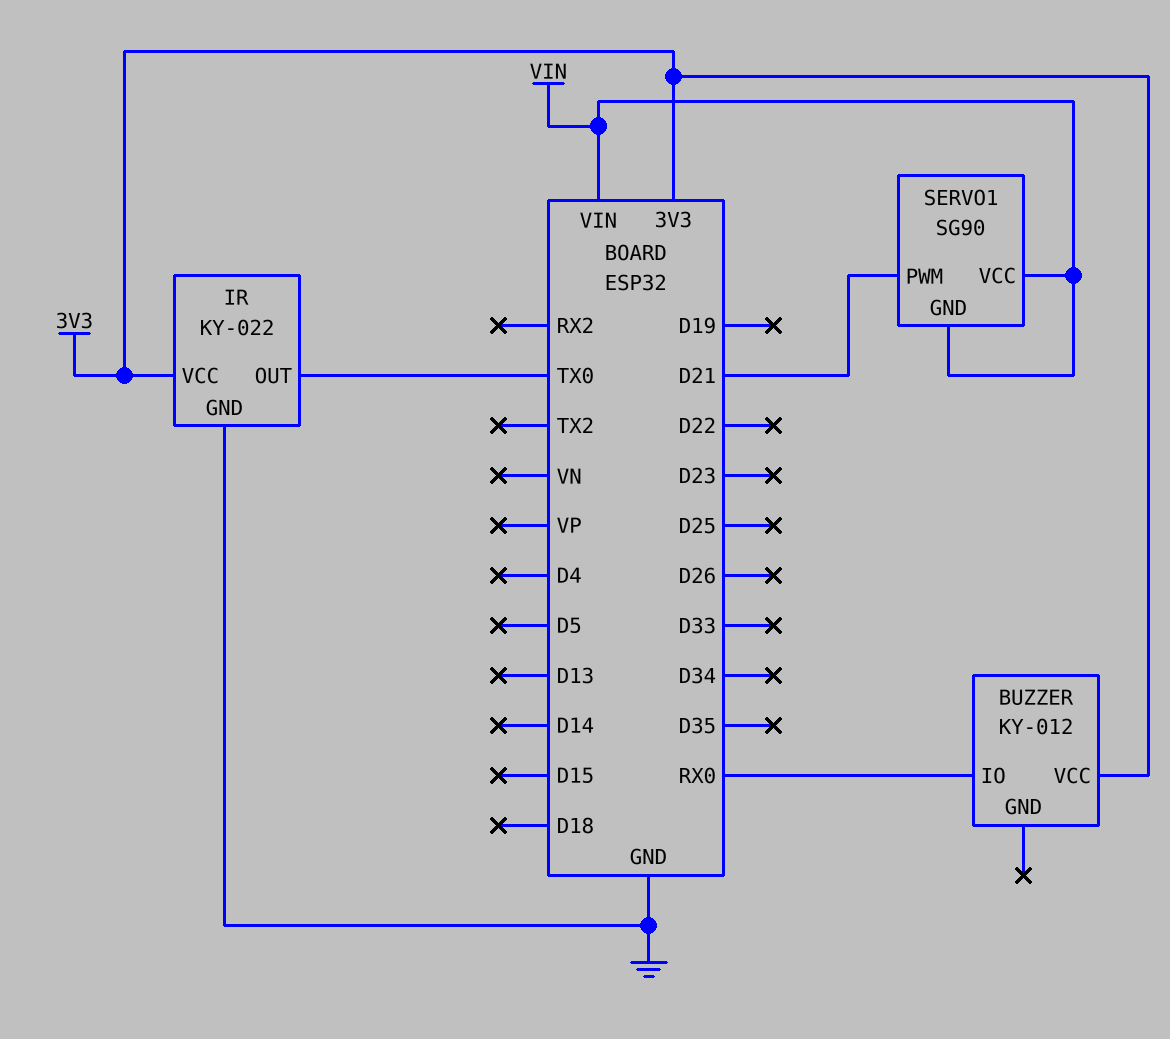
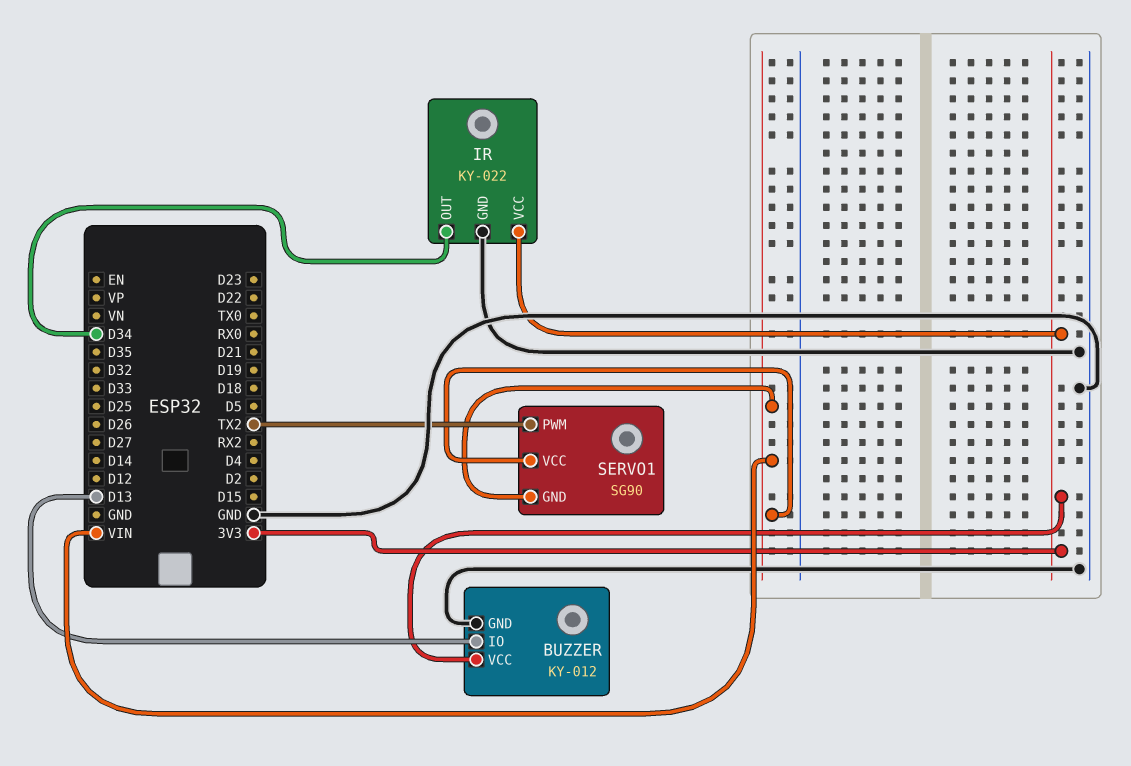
BUZZER pin GND: none -> GND
BUZZER pin IO: RX0 -> D13
IR pin OUT: TX0 -> D34
SERVO1 pin PWM: D21 -> TX2

